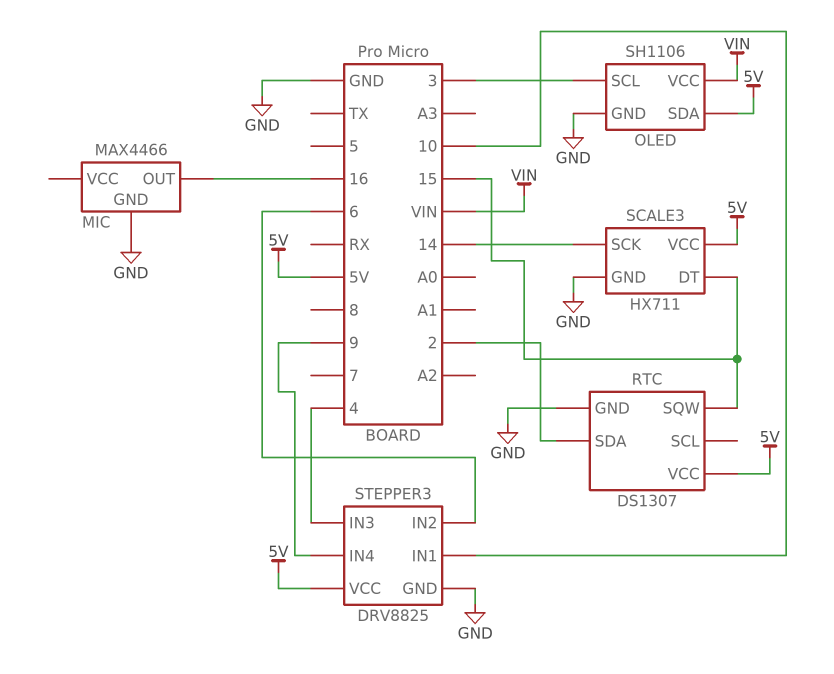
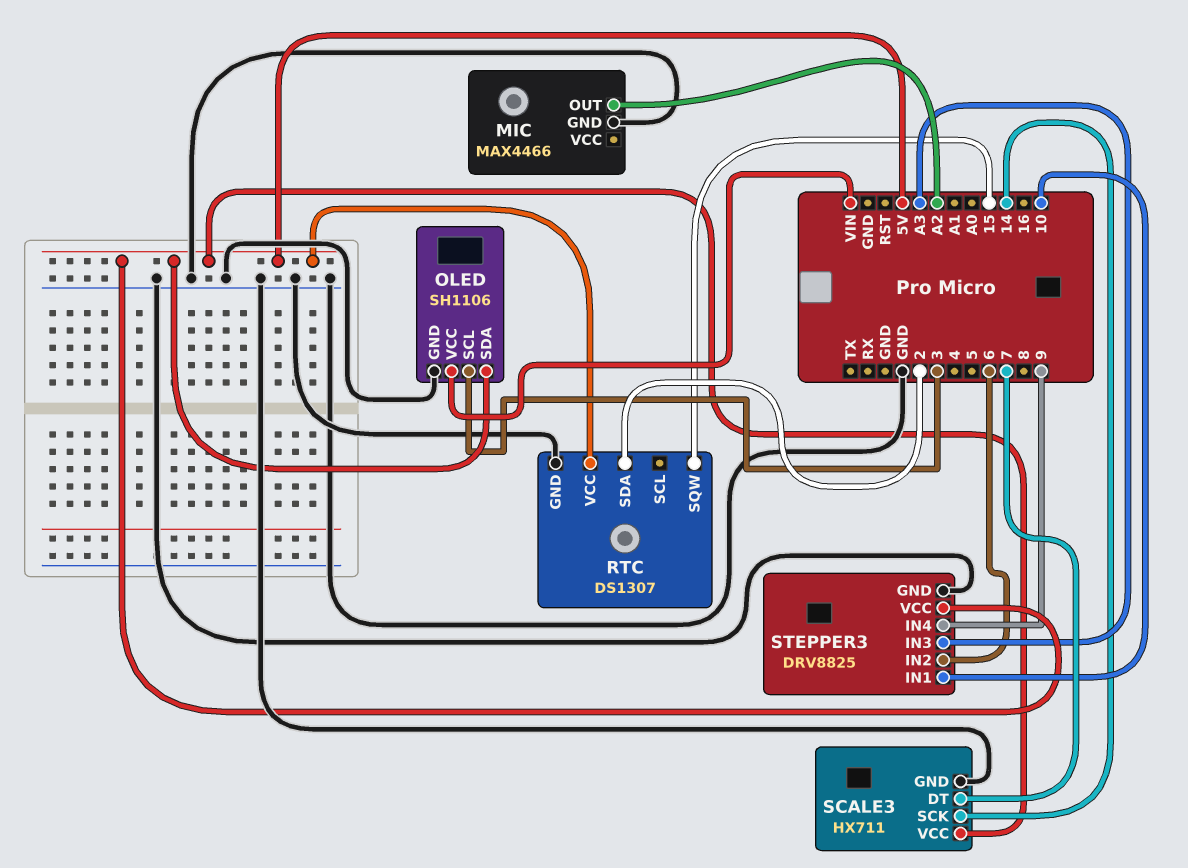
MIC pin OUT: 16 -> A2
SCALE3 pin DT: 15 -> 7
STEPPER3 pin IN3: 4 -> A3

